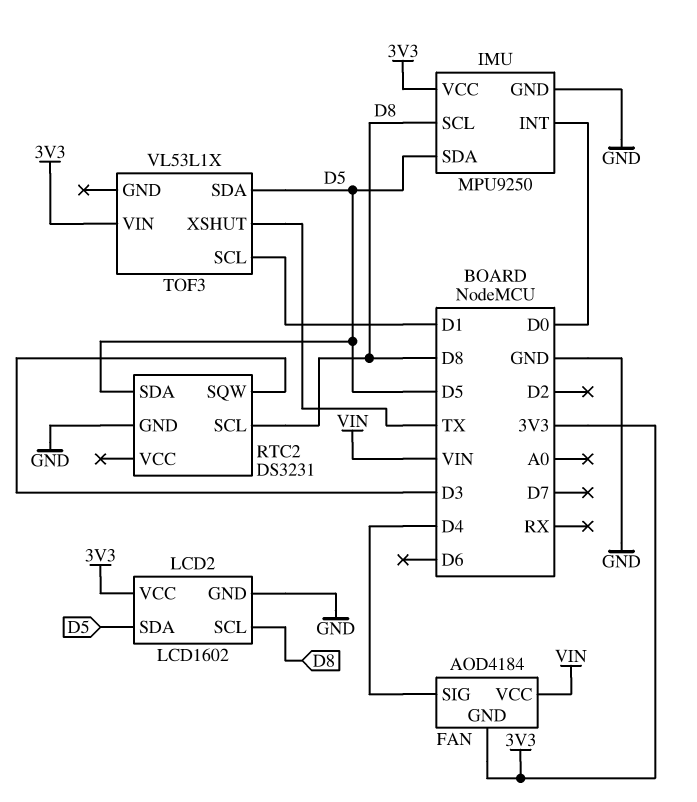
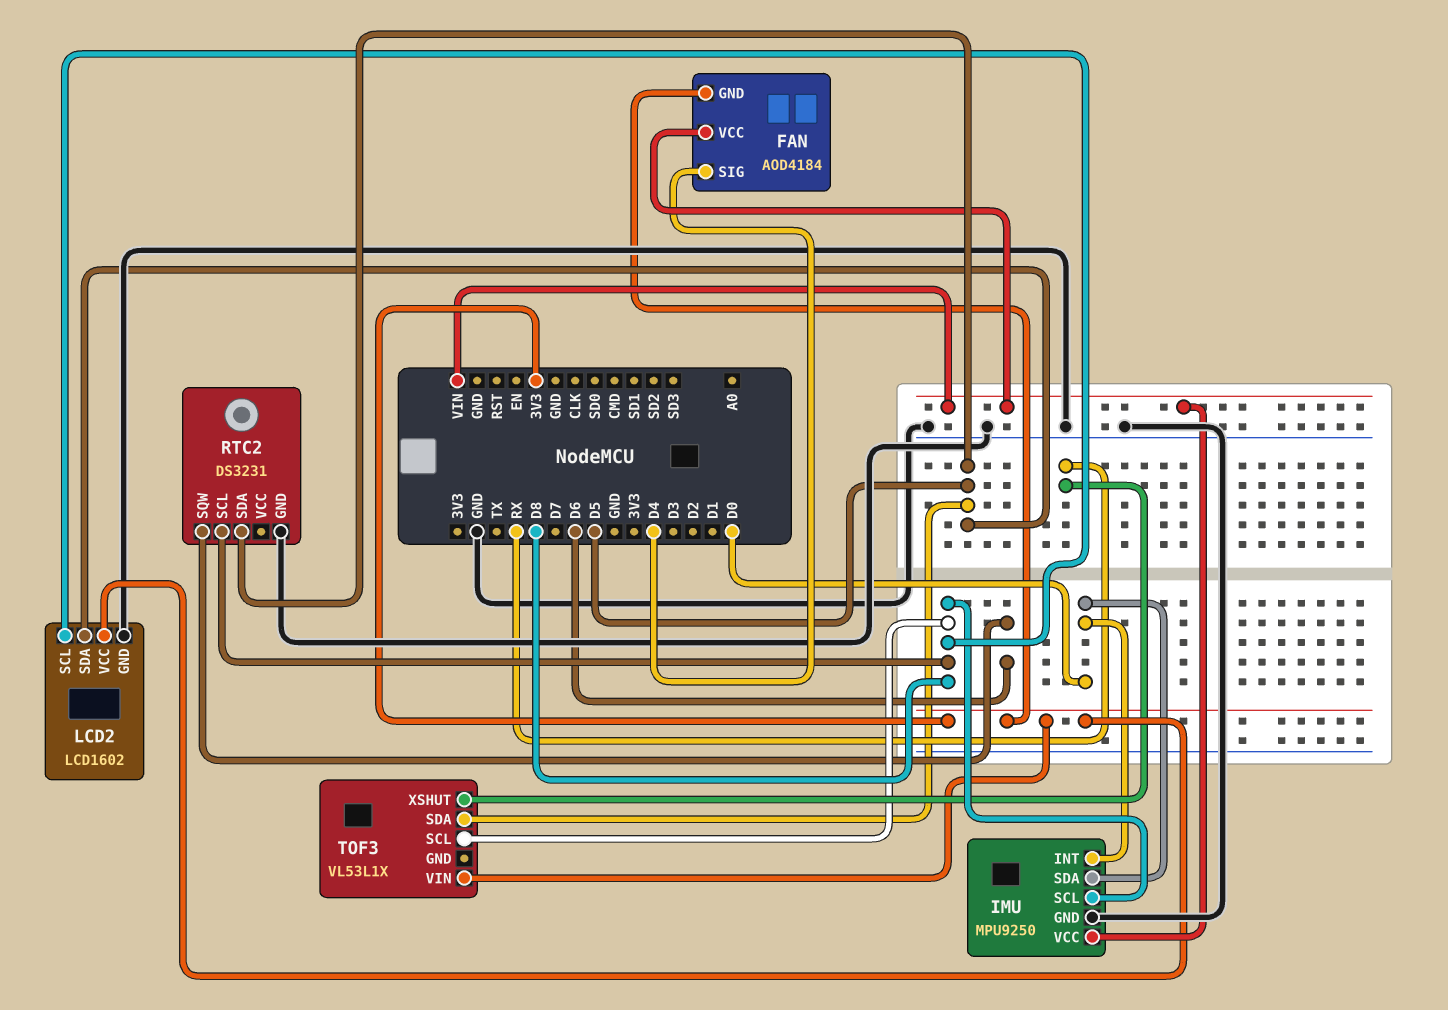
IMU pin SDA: D5 -> D0
IMU pin VCC: 3V3 -> VIN
RTC2 pin SQW: D3 -> D6
TOF3 pin SCL: D1 -> D8
TOF3 pin XSHUT: TX -> RX

